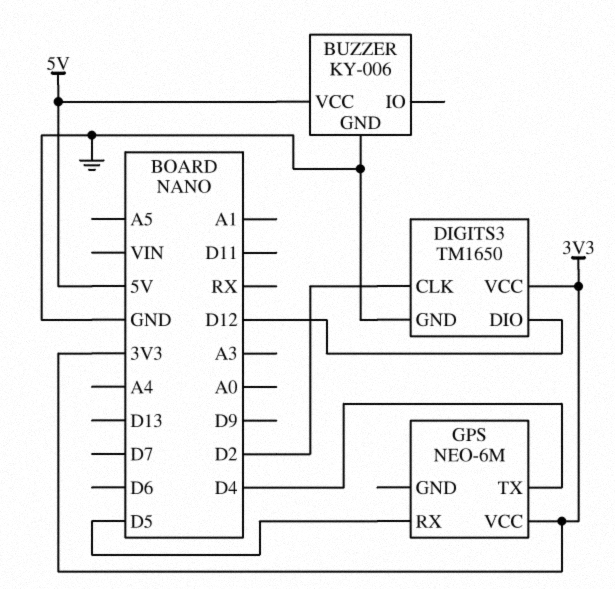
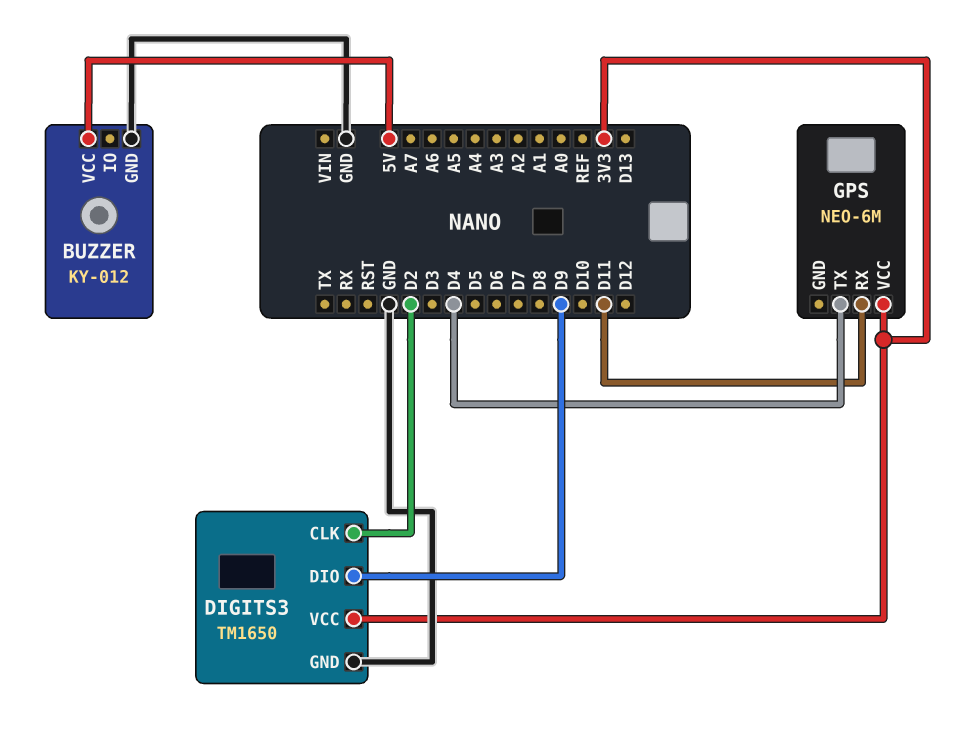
BUZZER: KY-006 -> KY-012
DIGITS3 pin DIO: D12 -> D9
GPS pin RX: D5 -> D11

